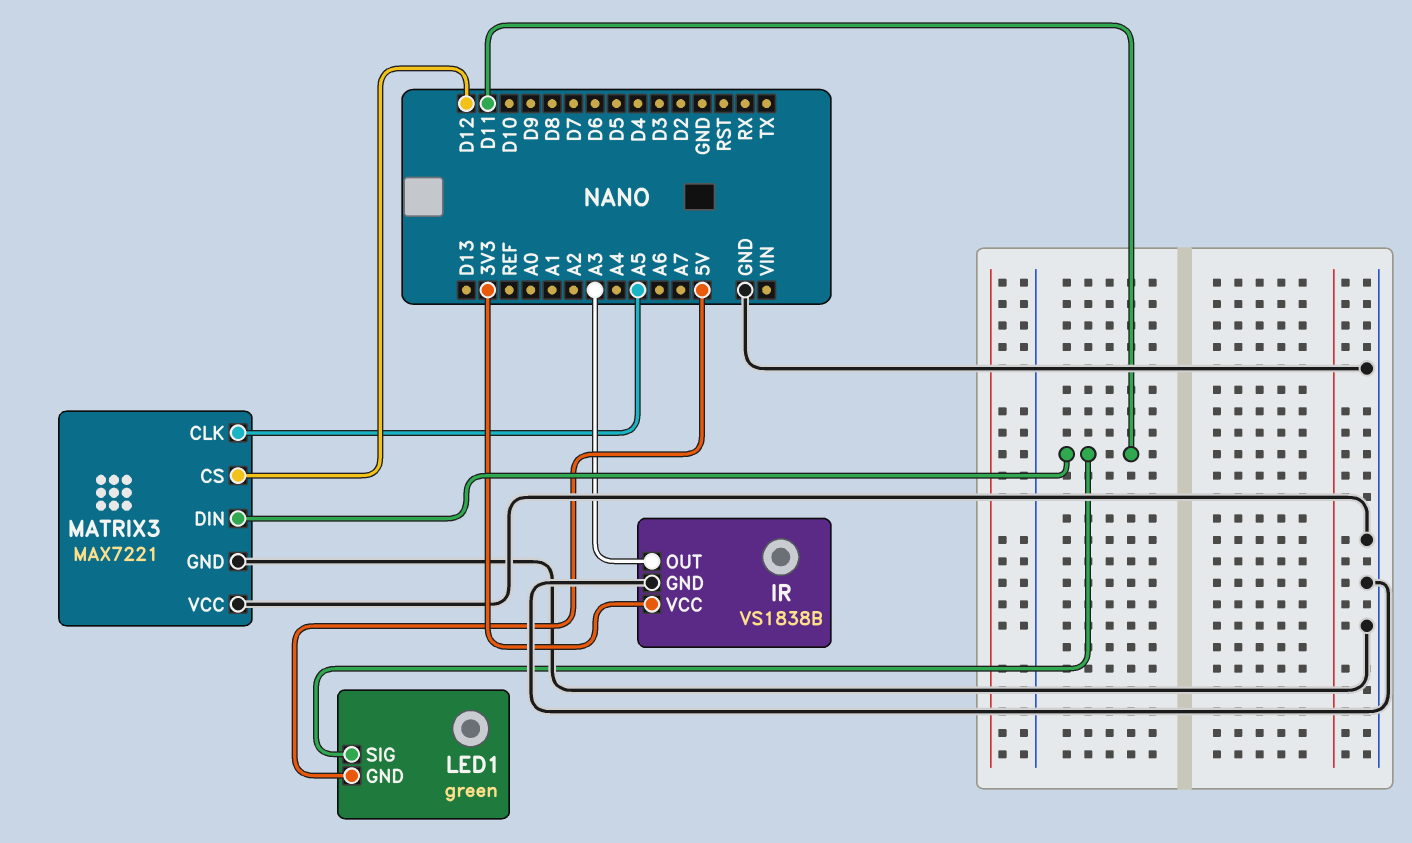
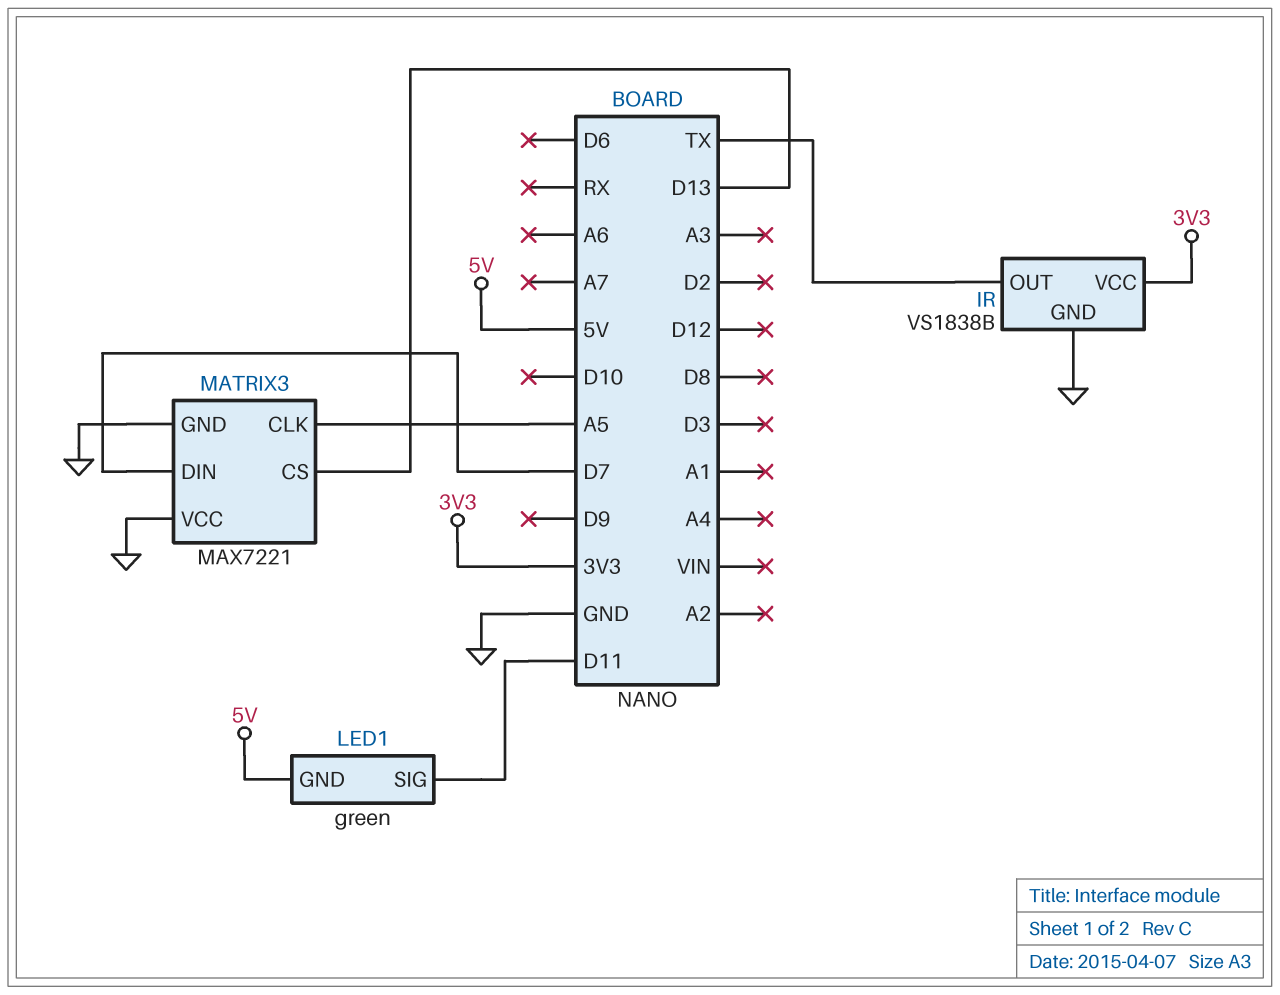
IR pin OUT: A3 -> TX
MATRIX3 pin CS: D12 -> D13
MATRIX3 pin DIN: D11 -> D7

